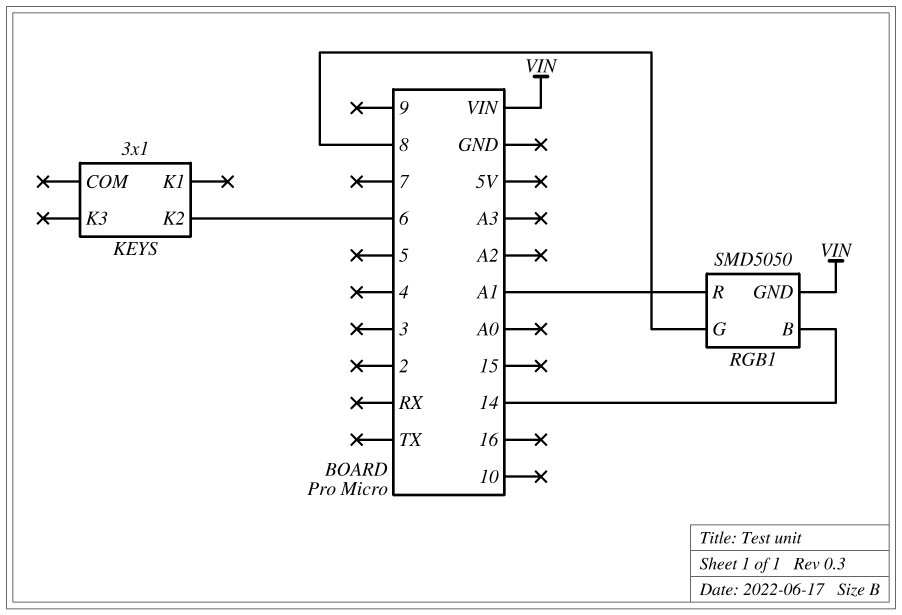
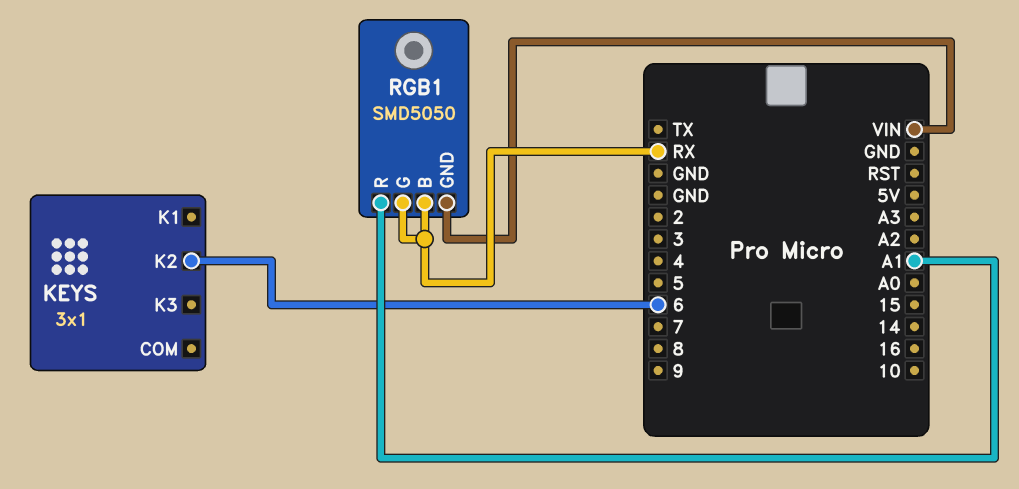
RGB1 pin B: 14 -> RX
RGB1 pin G: 8 -> RX

